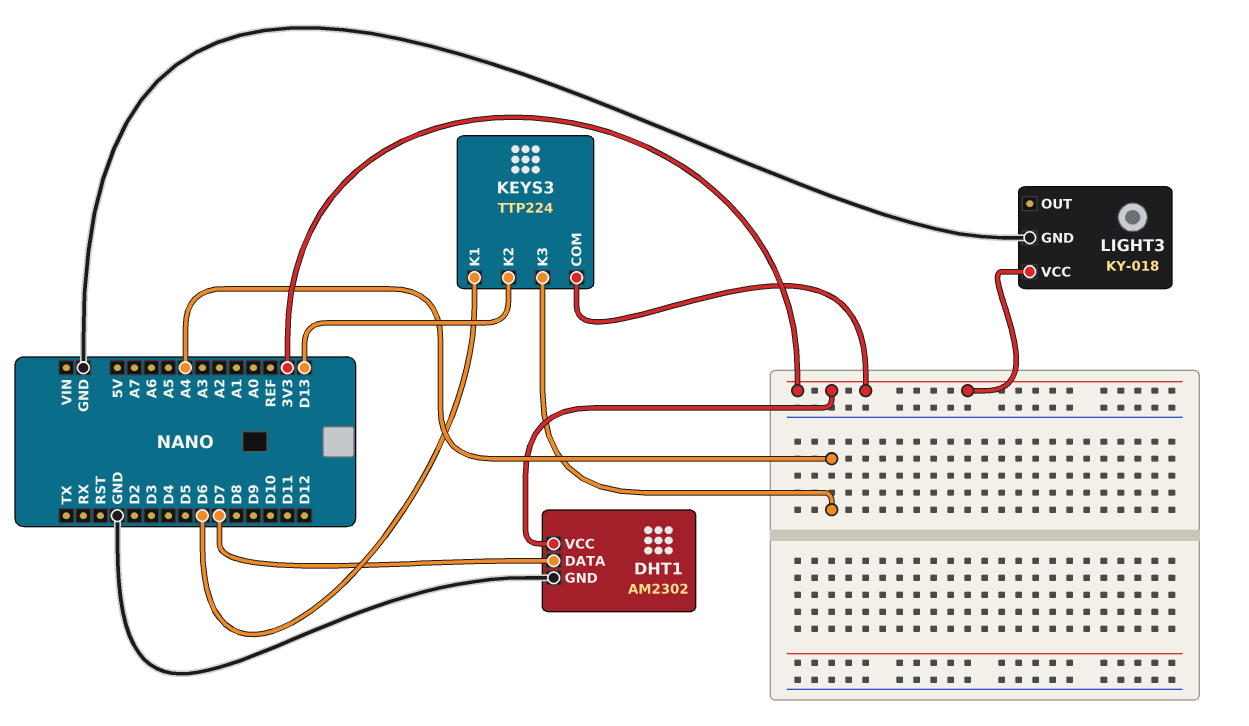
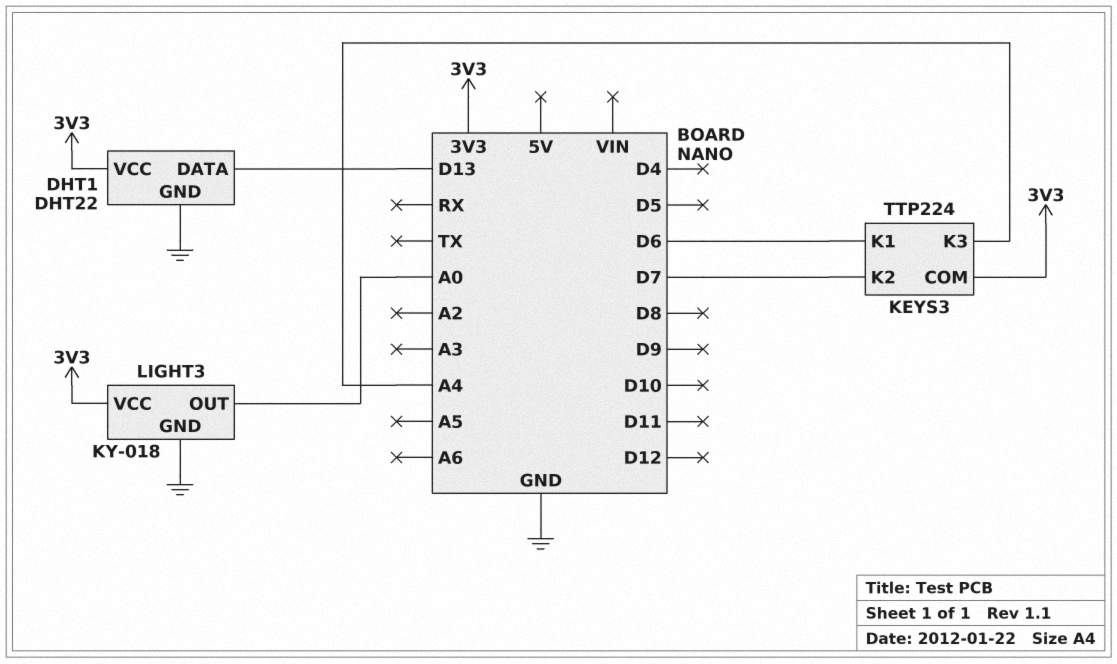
DHT1: AM2302 -> DHT22
DHT1 pin DATA: D7 -> D13
KEYS3 pin K2: D13 -> D7
LIGHT3 pin OUT: none -> A0

